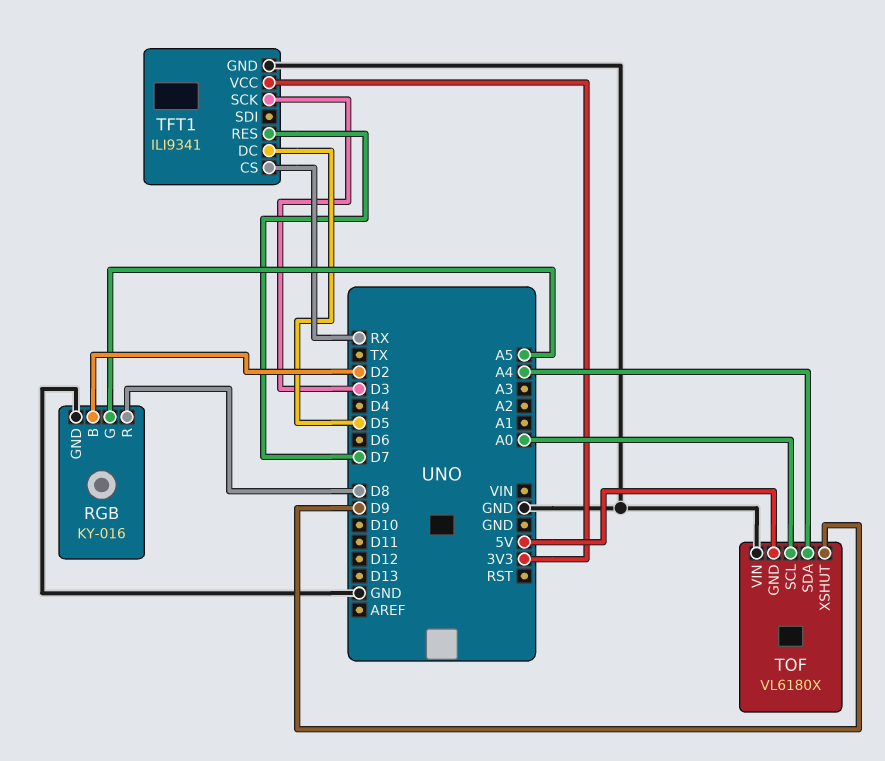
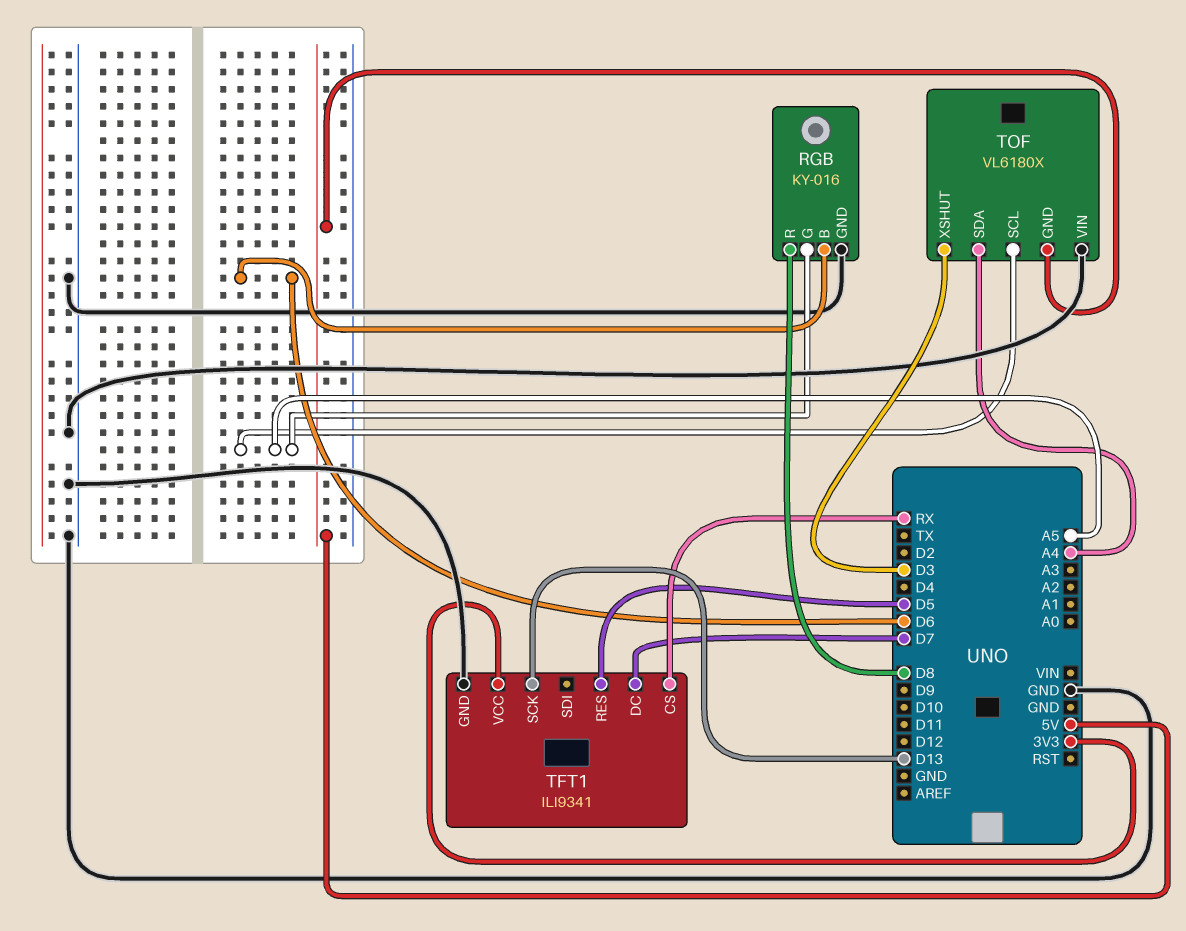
RGB pin B: D2 -> D6
TFT1 pin DC: D5 -> D7
TFT1 pin RES: D7 -> D5
TFT1 pin SCK: D3 -> D13
TOF pin SCL: A0 -> A5
TOF pin XSHUT: D9 -> D3

